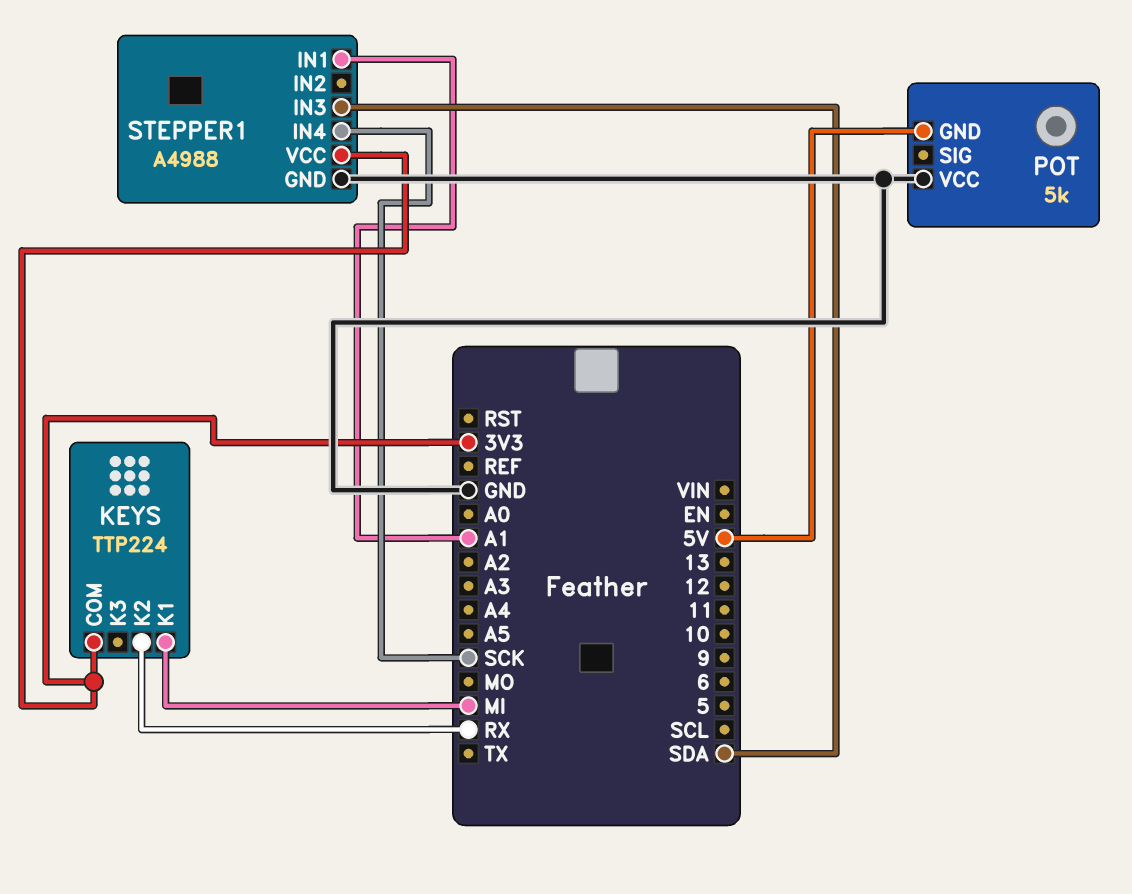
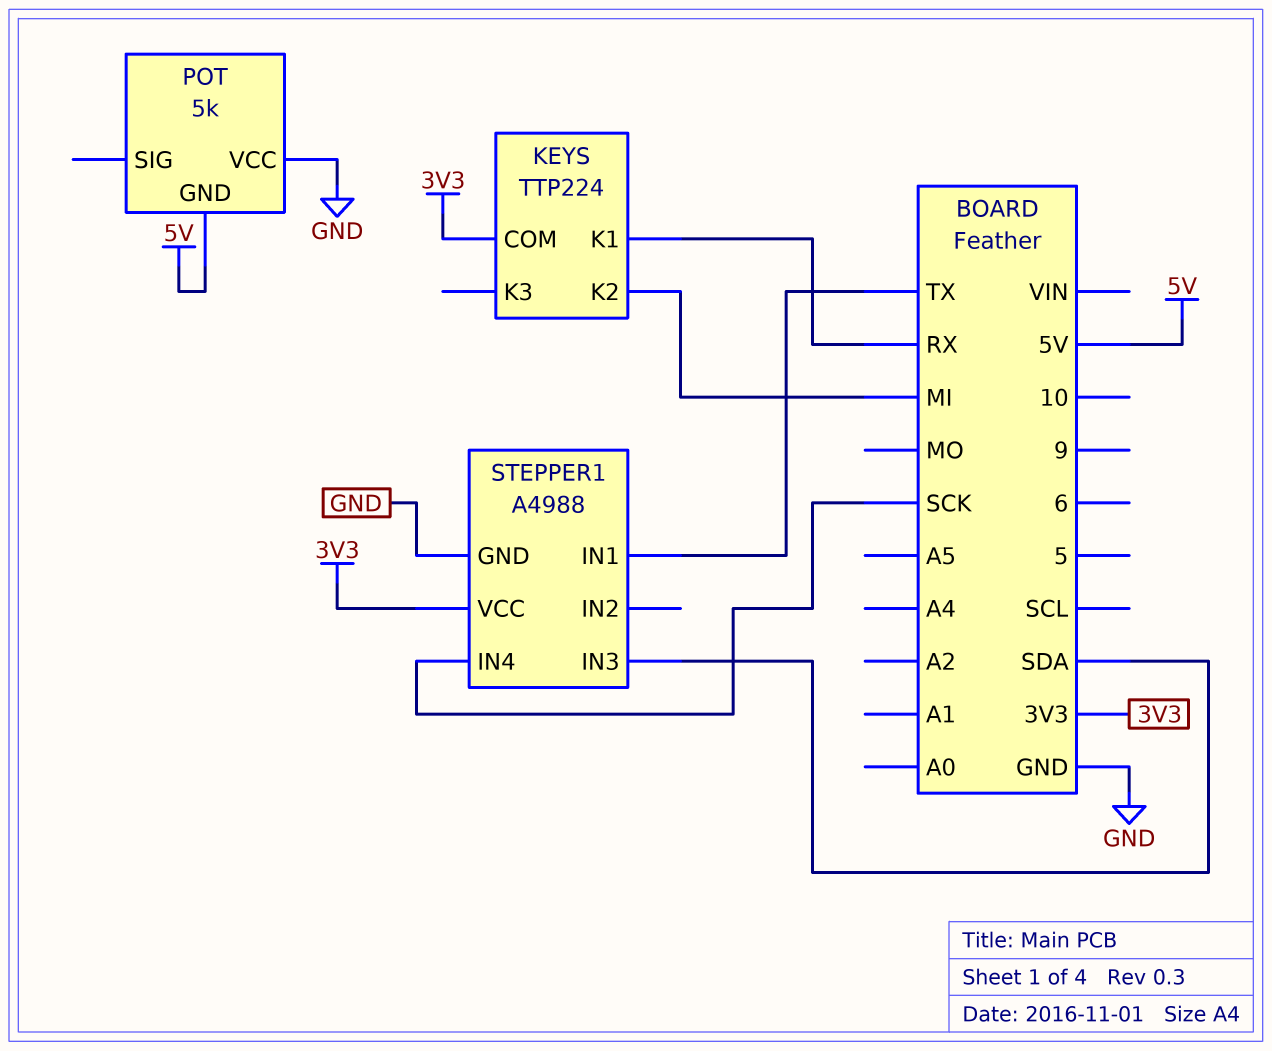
KEYS pin K1: MI -> RX
KEYS pin K2: RX -> MI
STEPPER1 pin IN1: A1 -> TX

